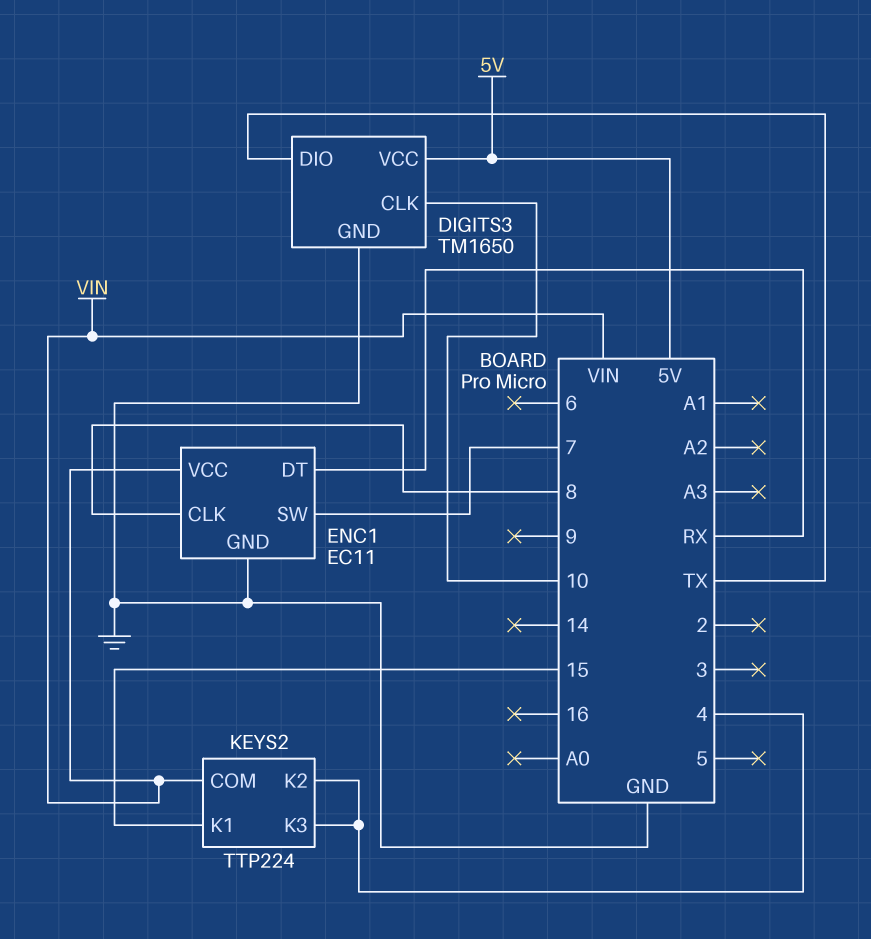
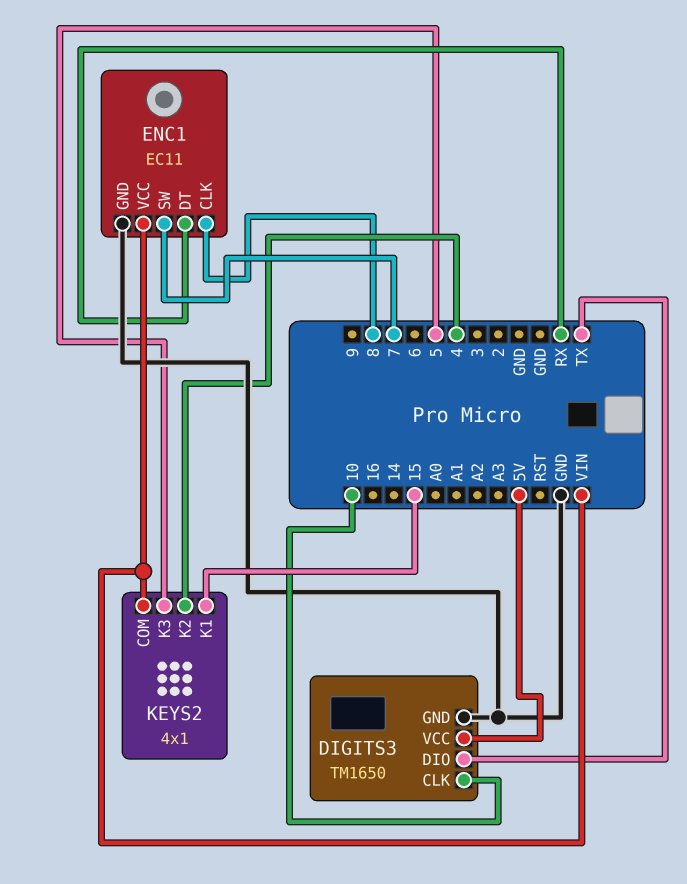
KEYS2: TTP224 -> 4x1
KEYS2 pin K3: 4 -> 5

